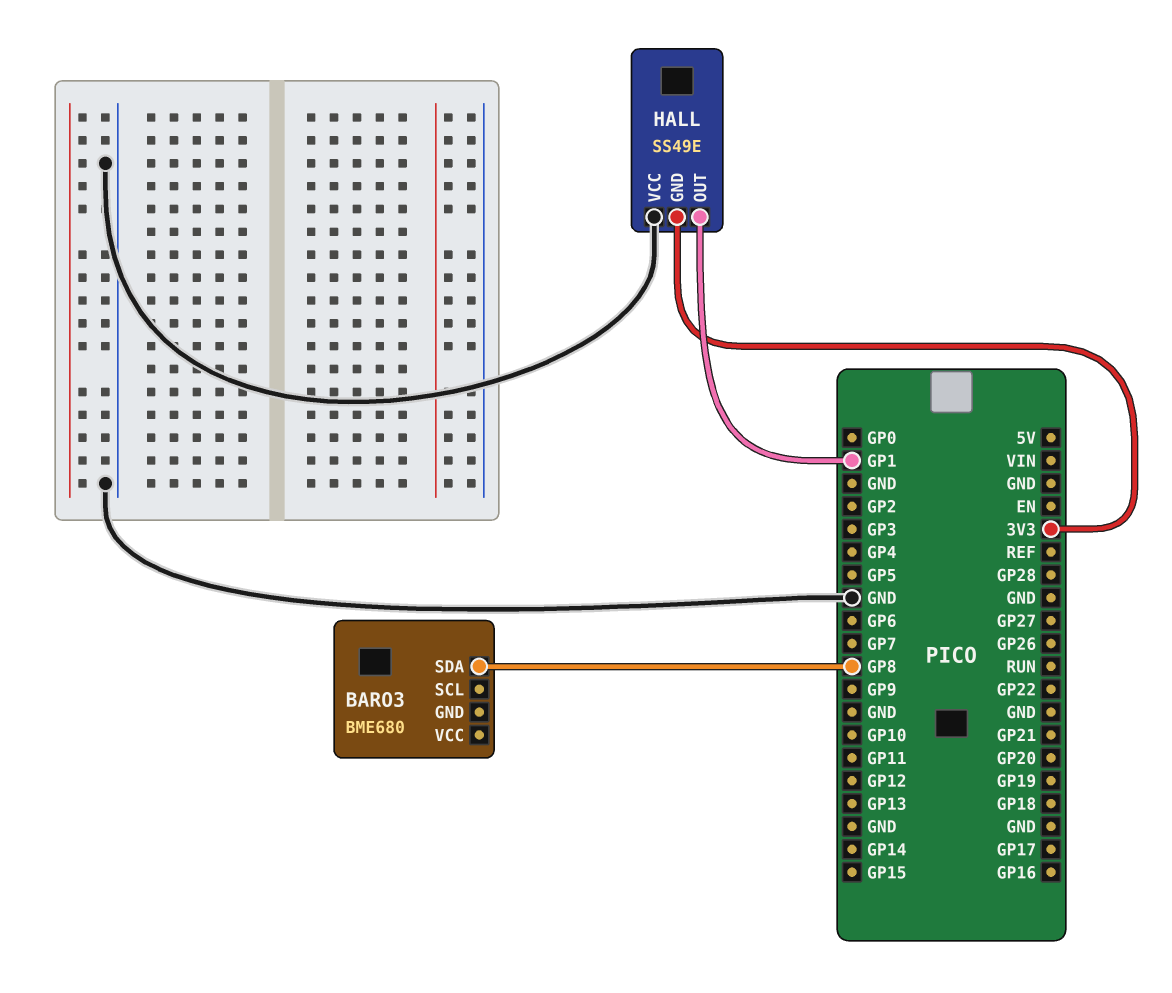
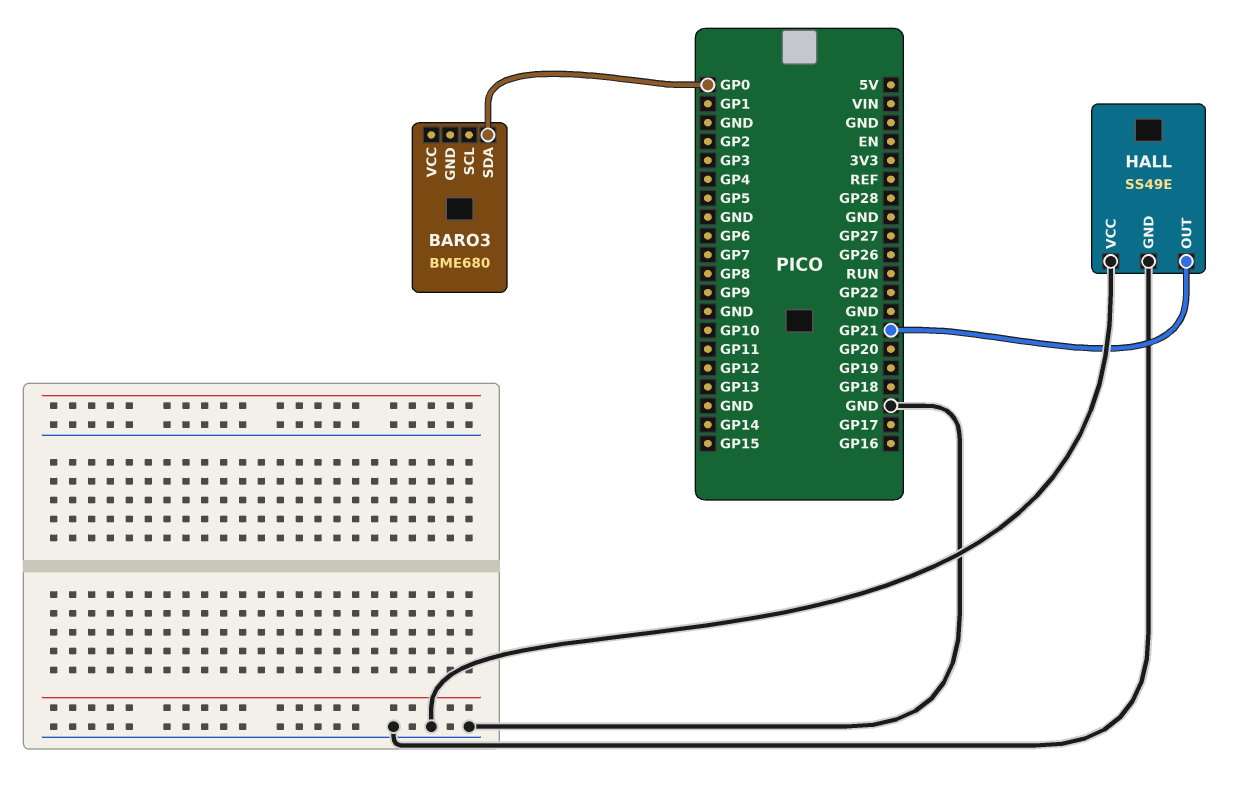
BARO3 pin SDA: GP8 -> GP0
HALL pin GND: 3V3 -> GND
HALL pin OUT: GP1 -> GP21

